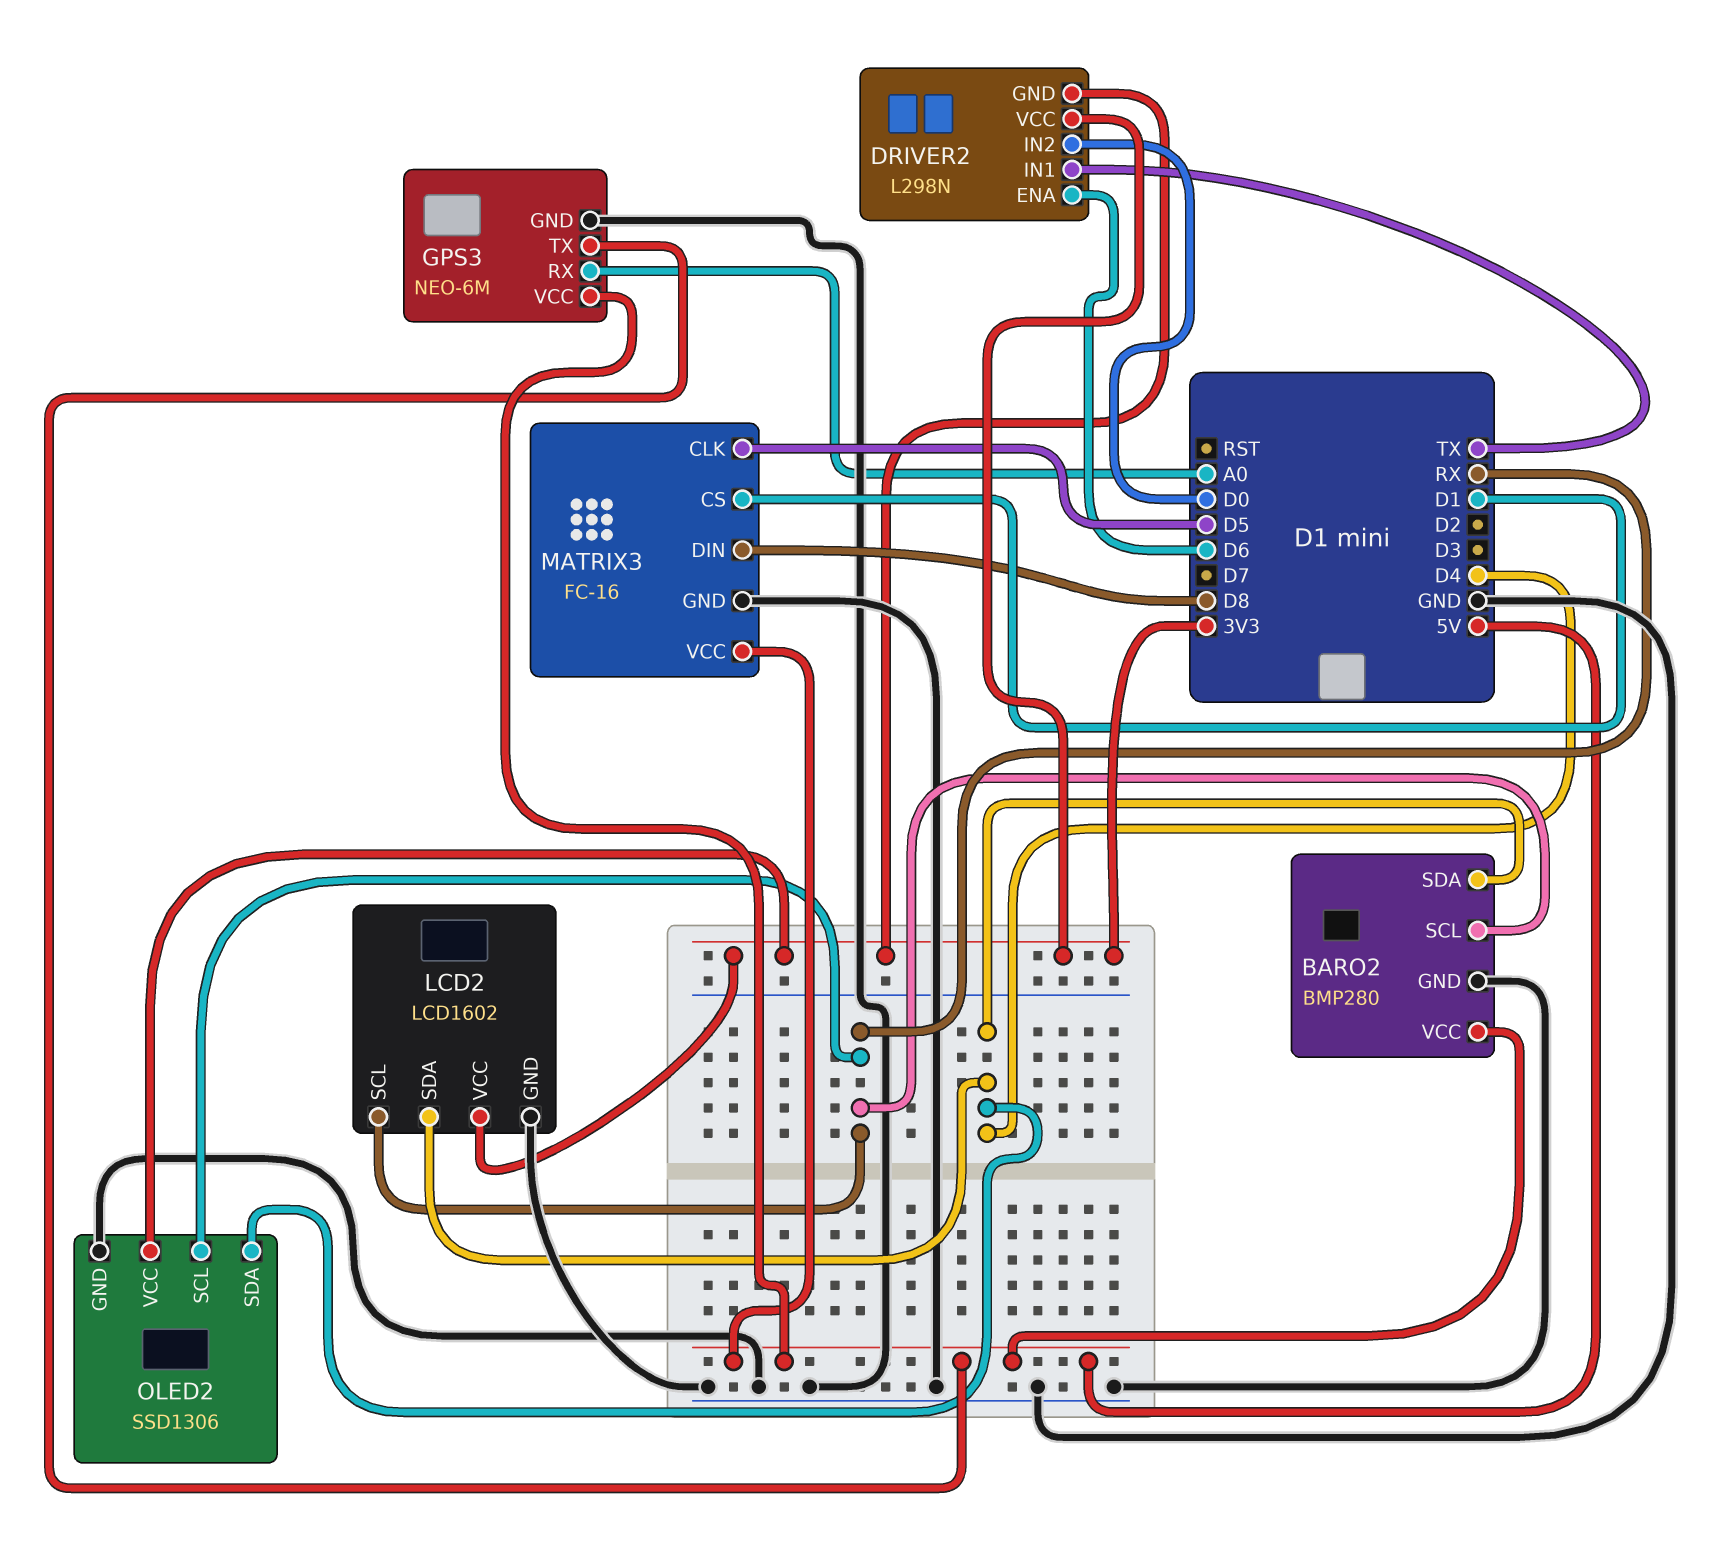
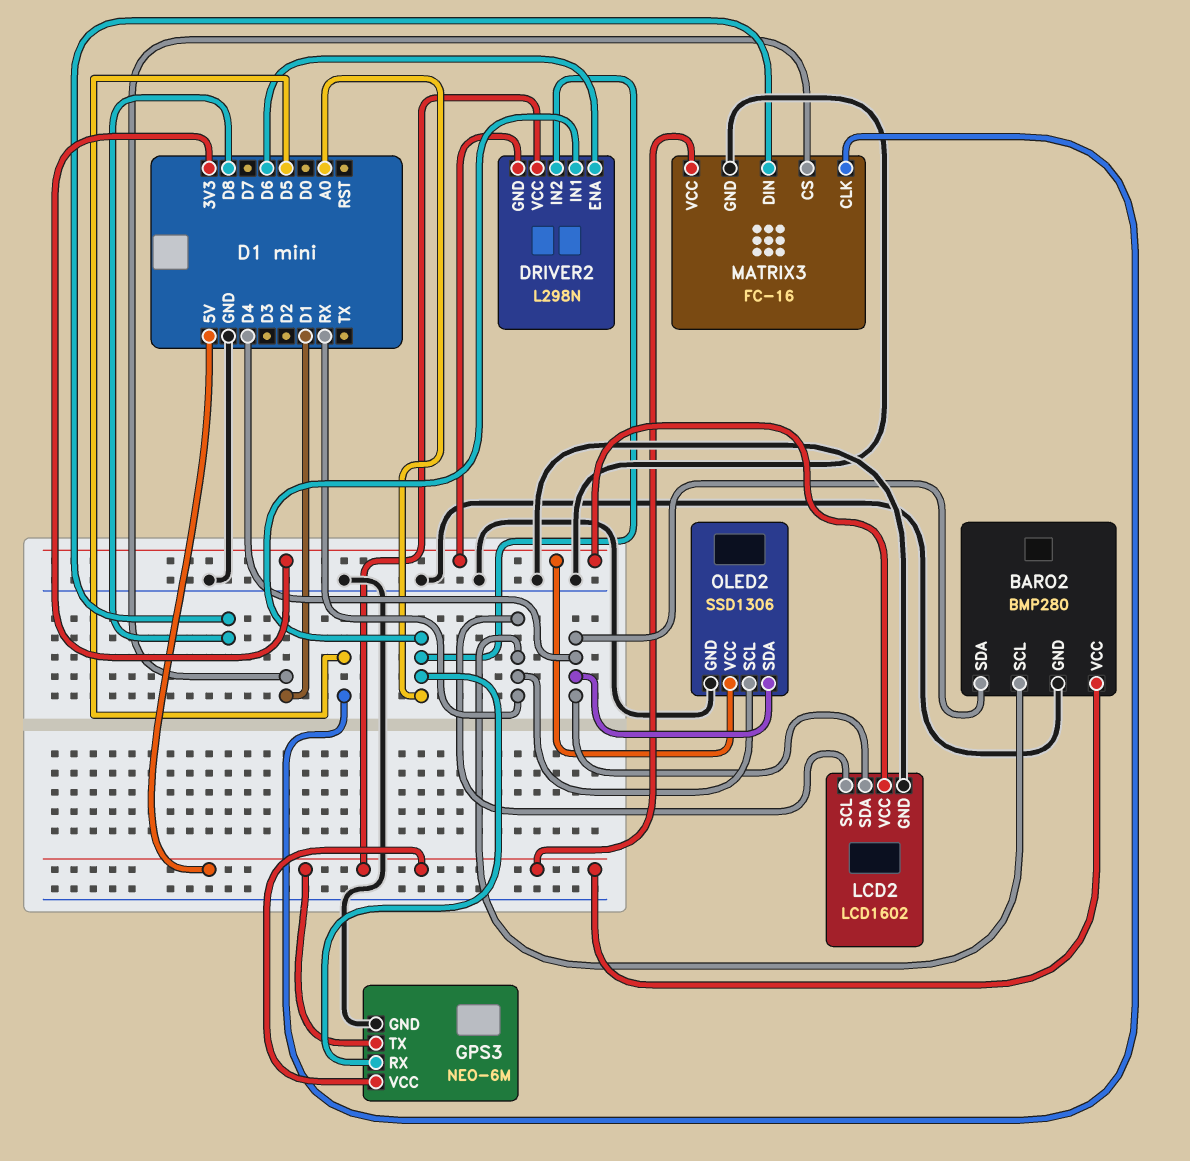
DRIVER2 pin IN1: TX -> A0
DRIVER2 pin IN2: D0 -> A0
DRIVER2 pin VCC: 3V3 -> 5V

